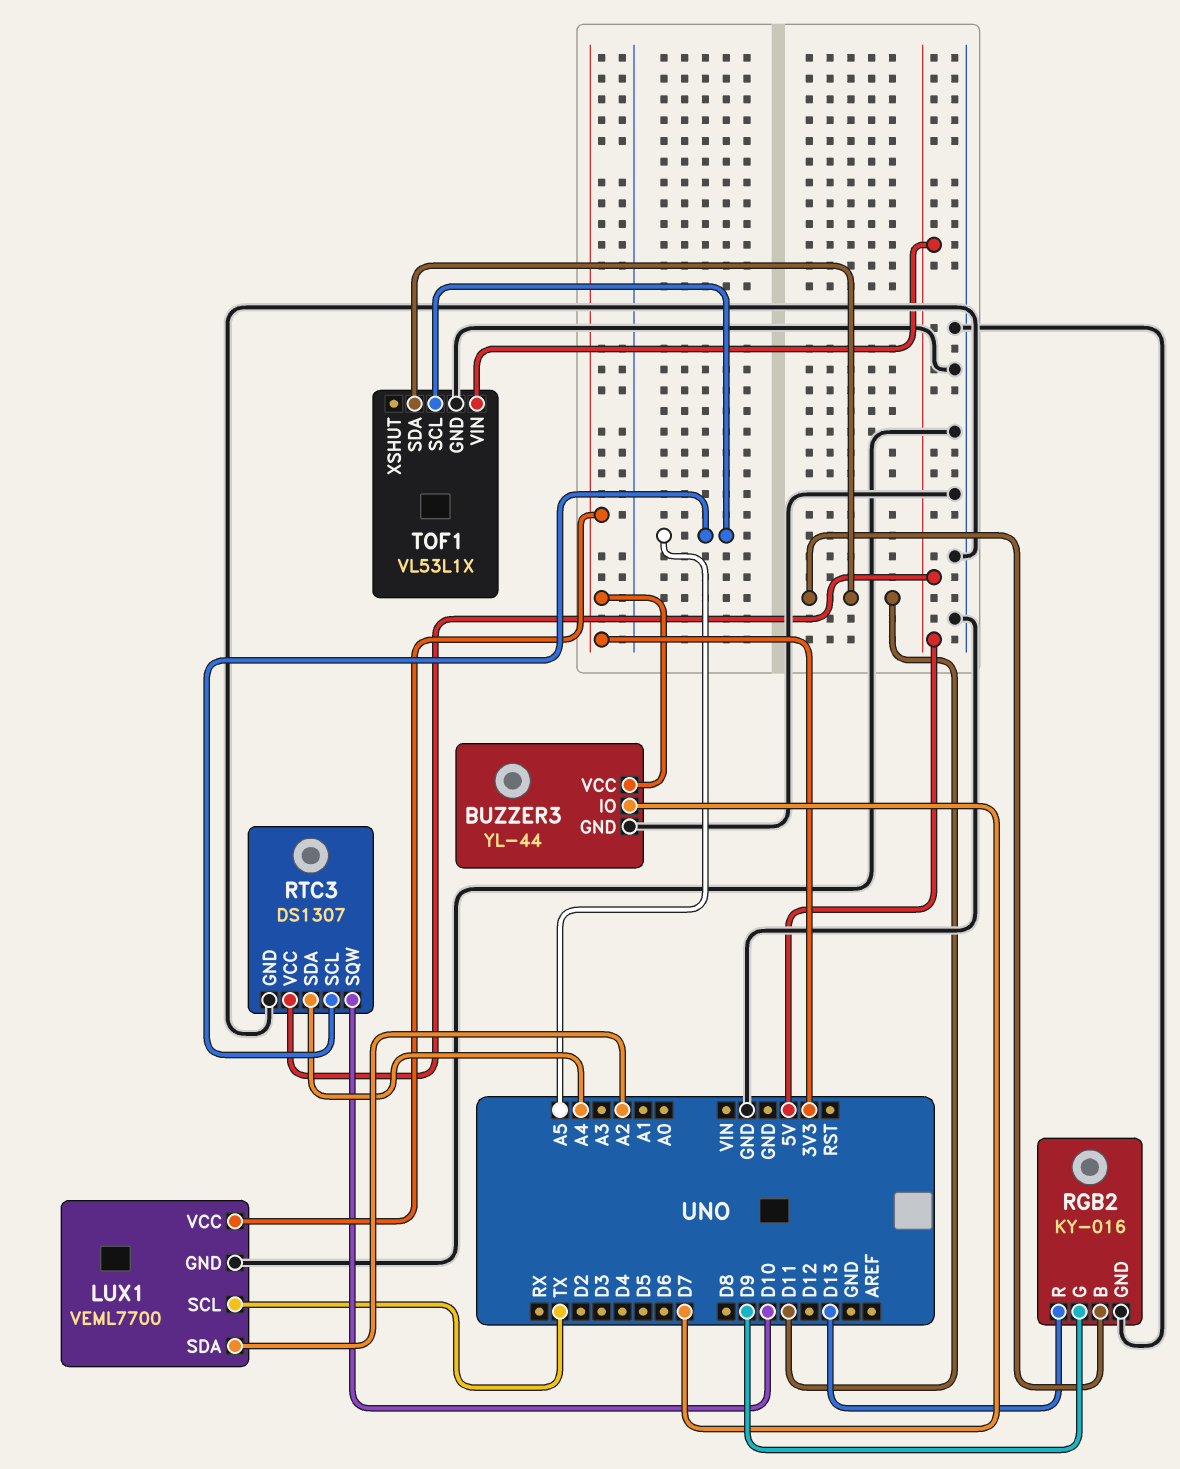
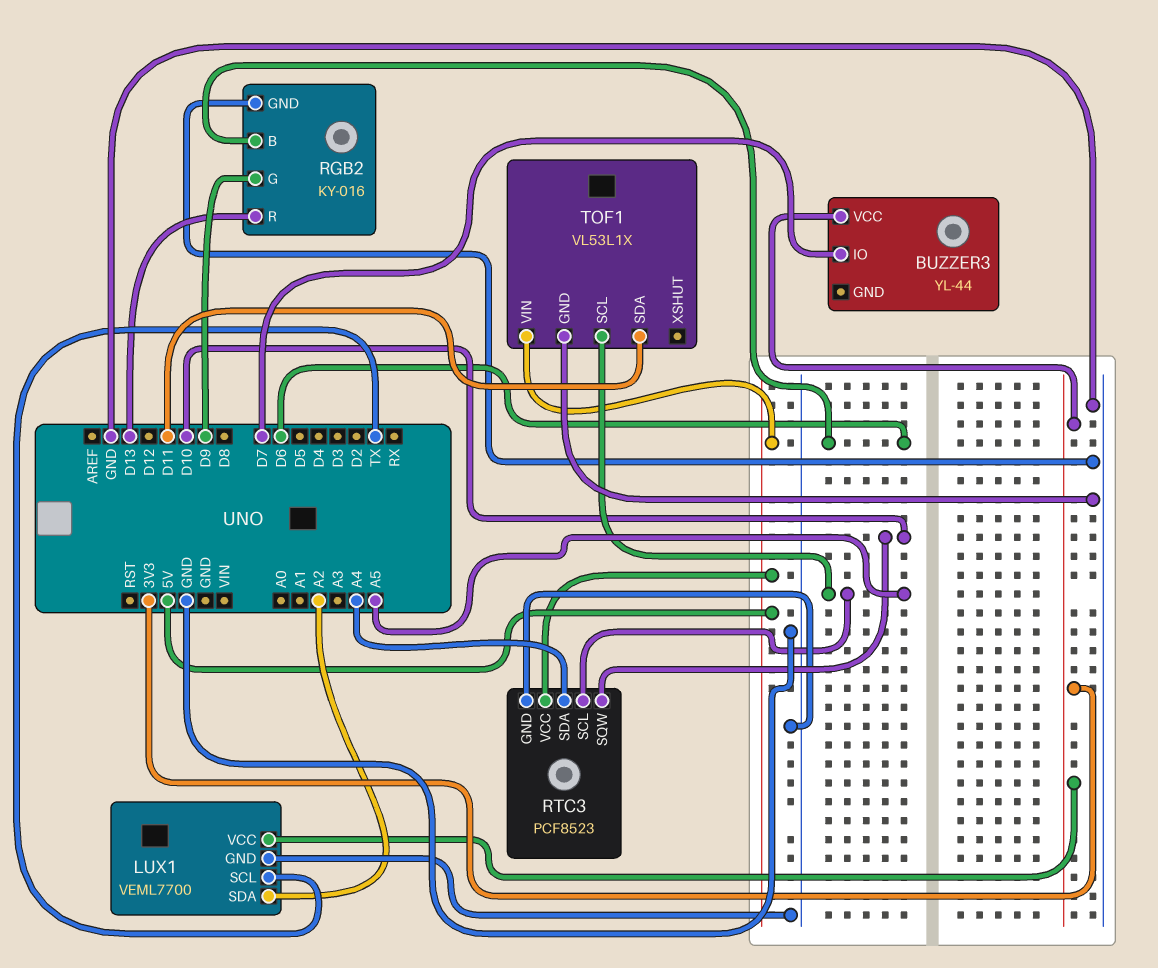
BUZZER3 pin GND: GND -> none
RGB2 pin B: D11 -> D6
RTC3: DS1307 -> PCF8523

